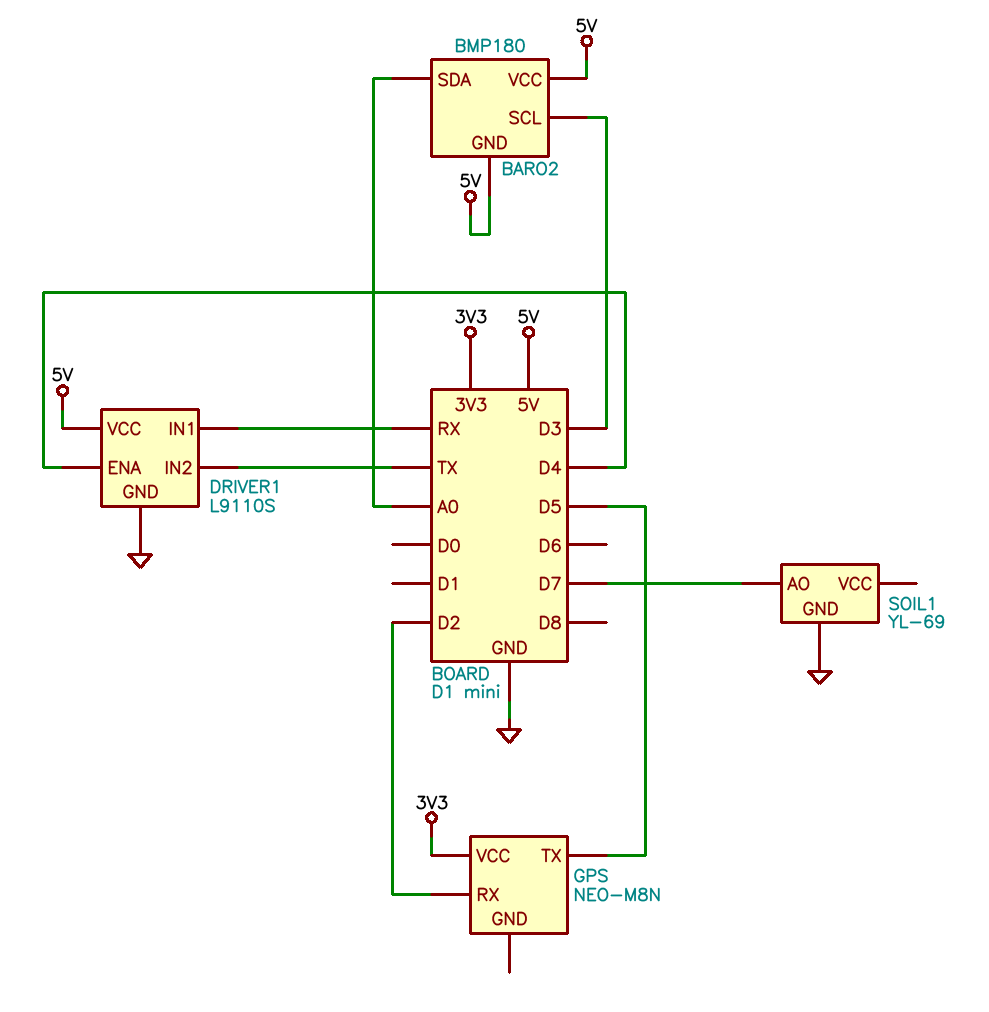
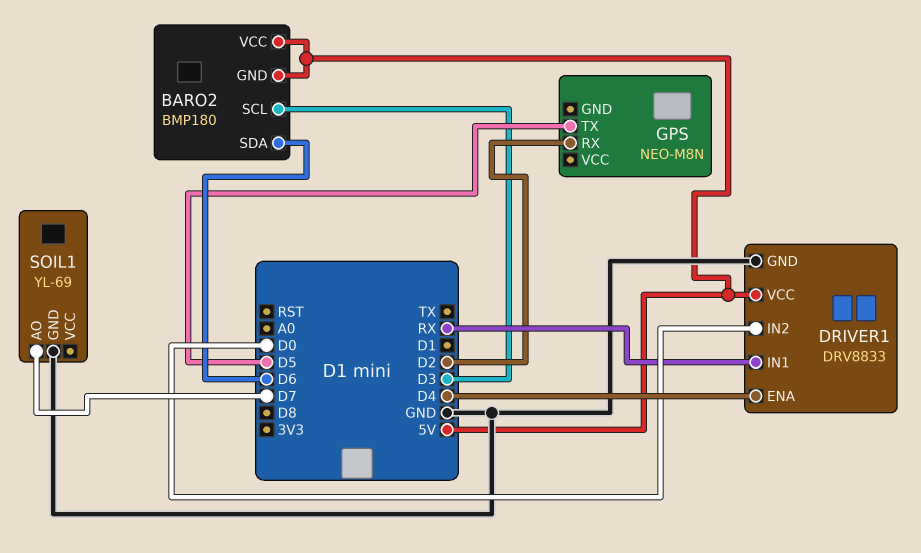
BARO2 pin SDA: A0 -> D6
DRIVER1: L9110S -> DRV8833
DRIVER1 pin IN2: TX -> D0
GPS pin VCC: 3V3 -> none

